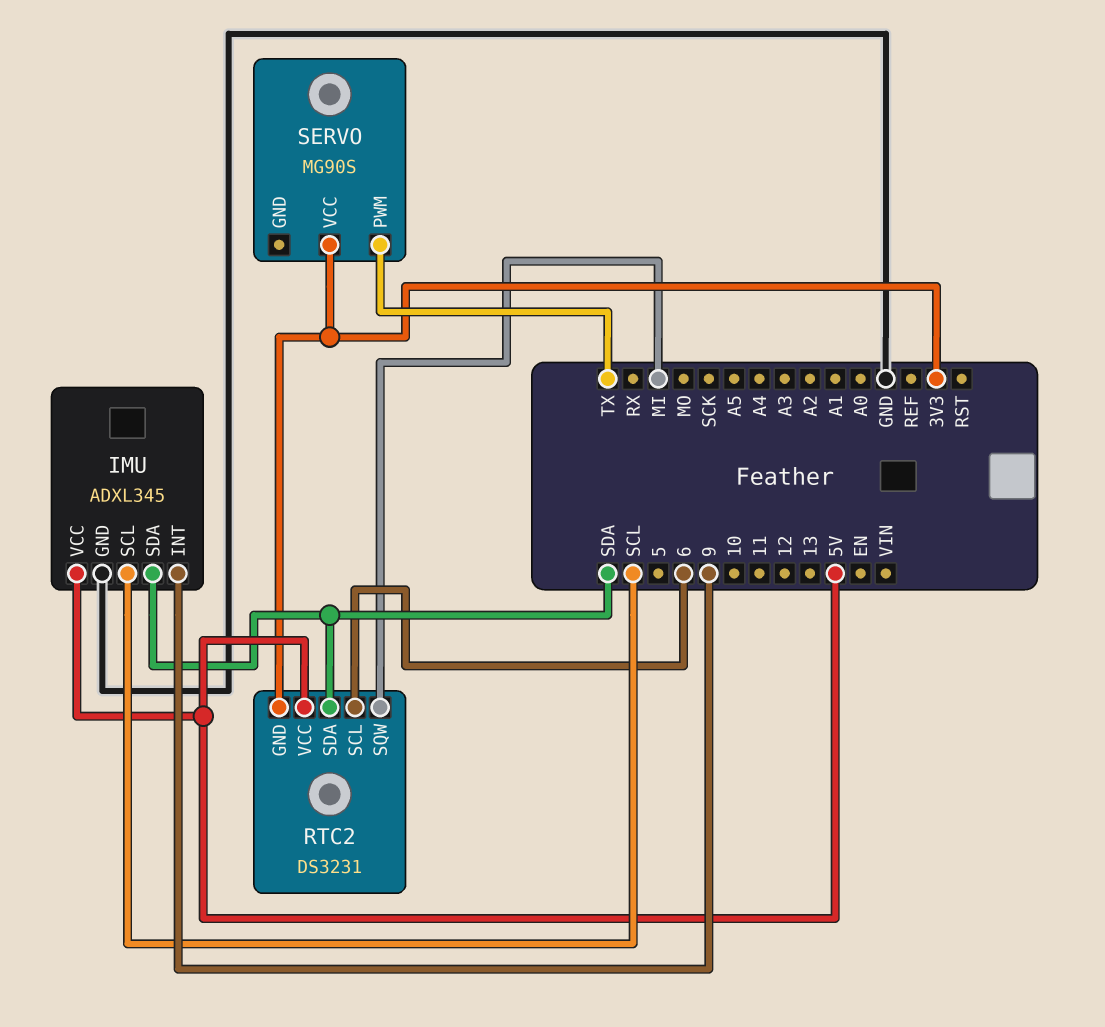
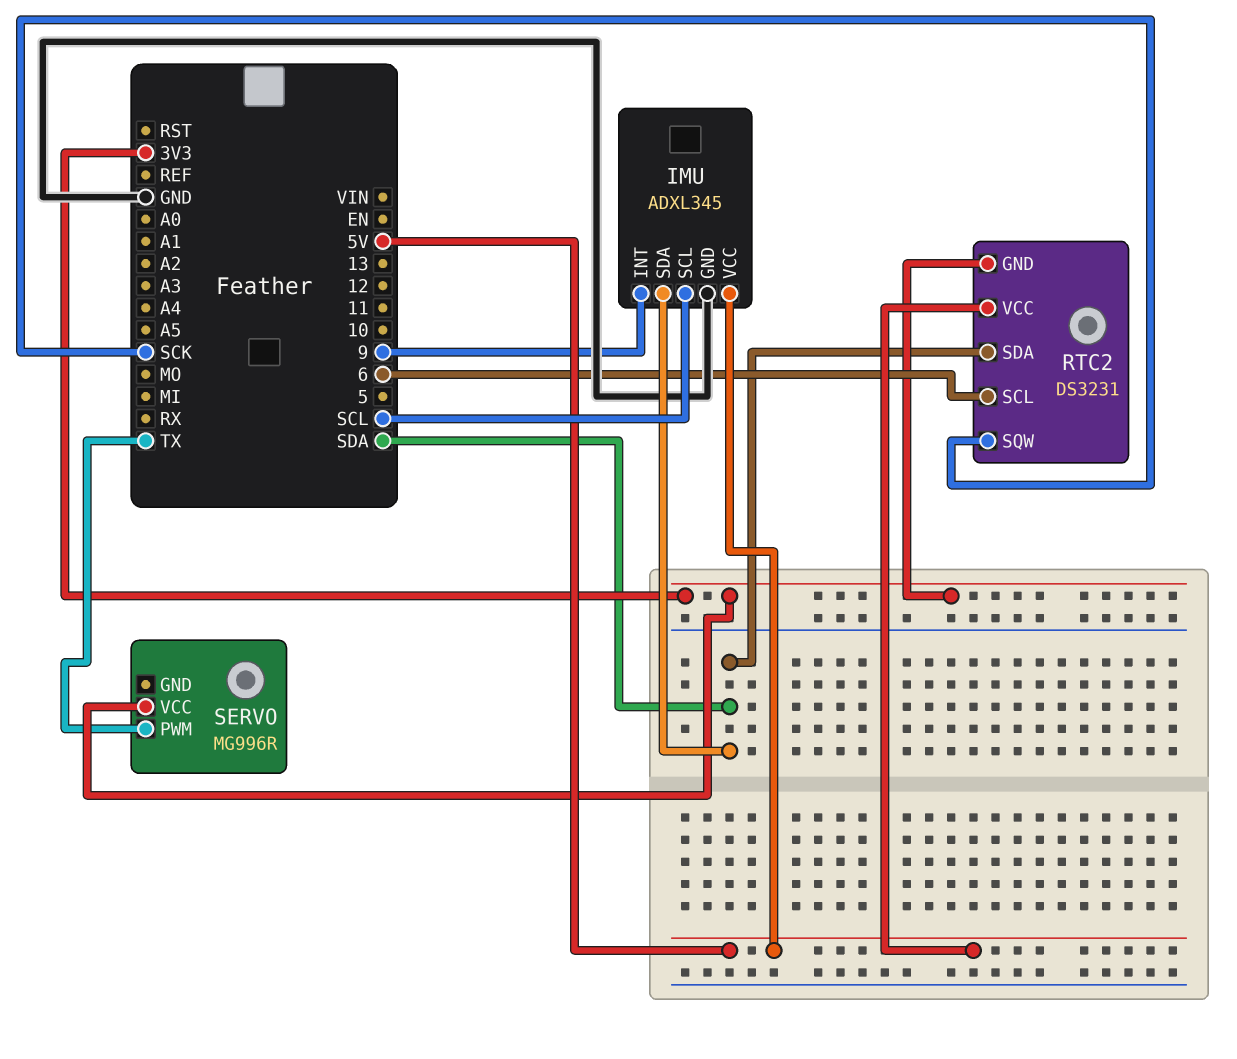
RTC2 pin SQW: MI -> SCK
SERVO: MG90S -> MG996R

